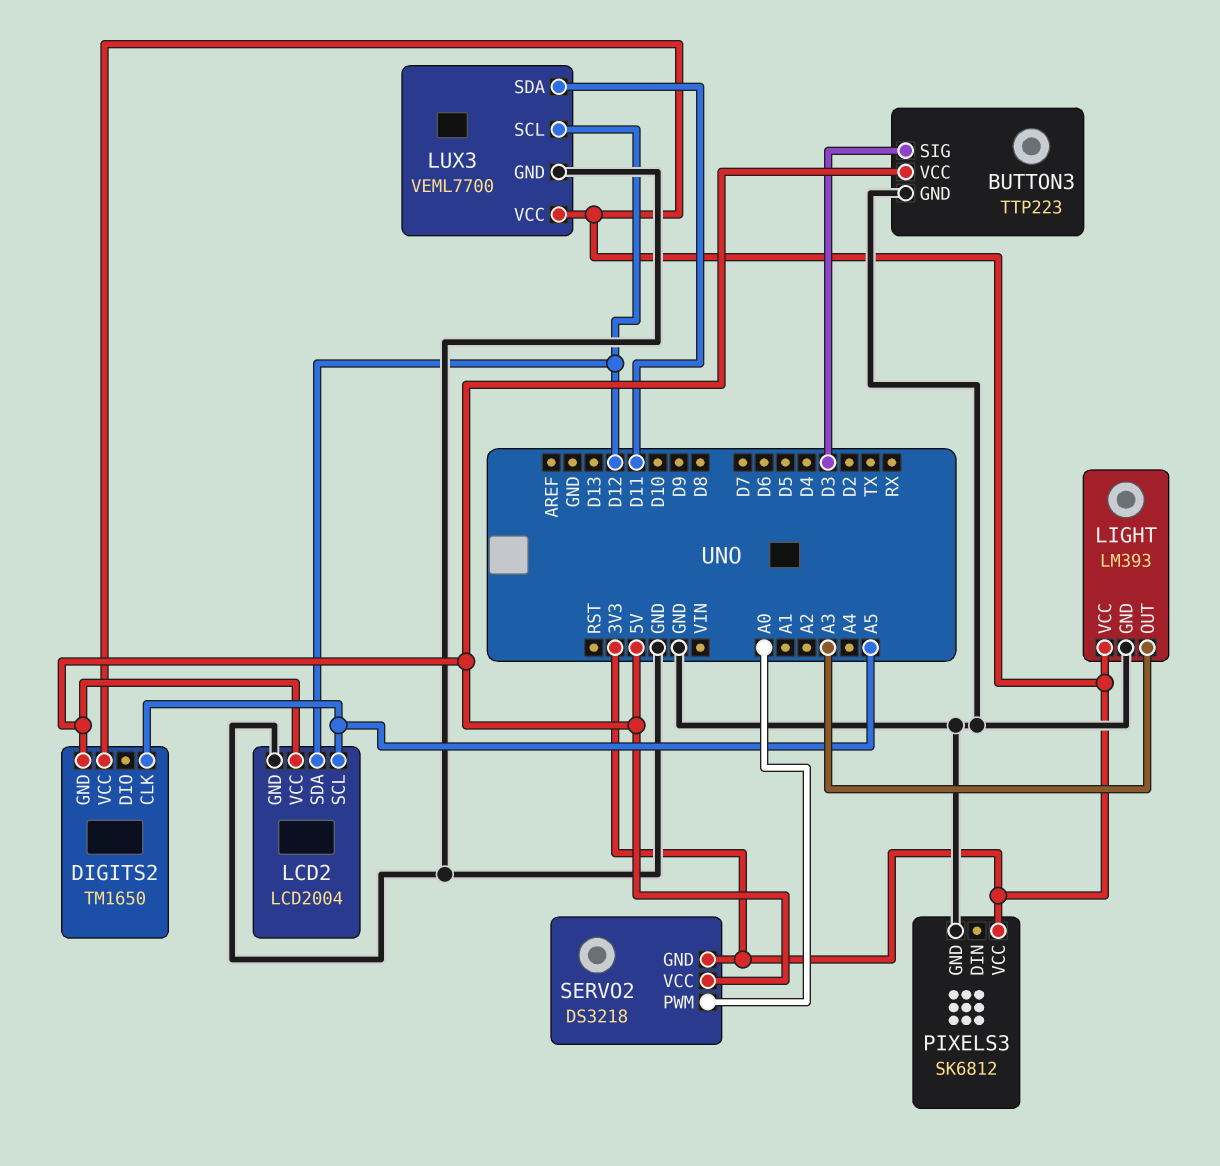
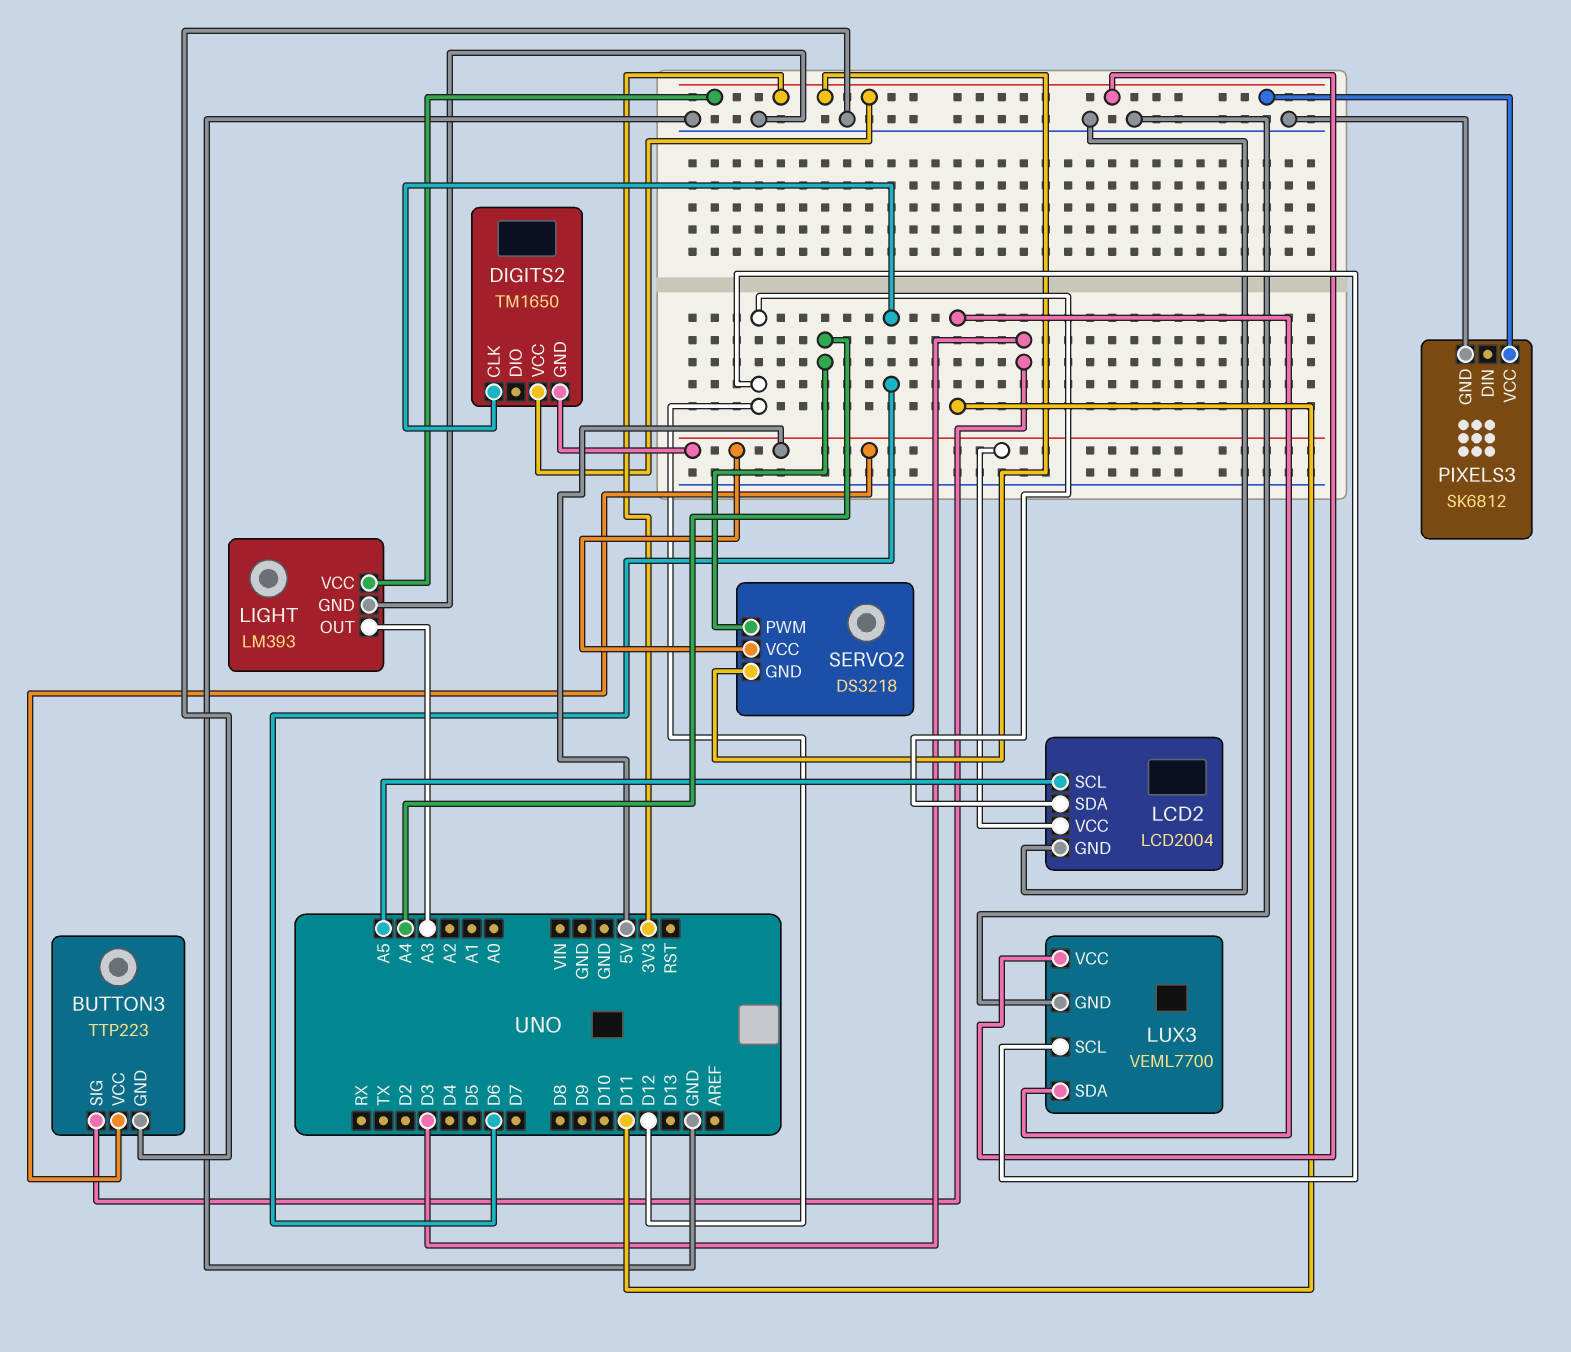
DIGITS2 pin CLK: A5 -> D6
SERVO2 pin PWM: A0 -> A4

